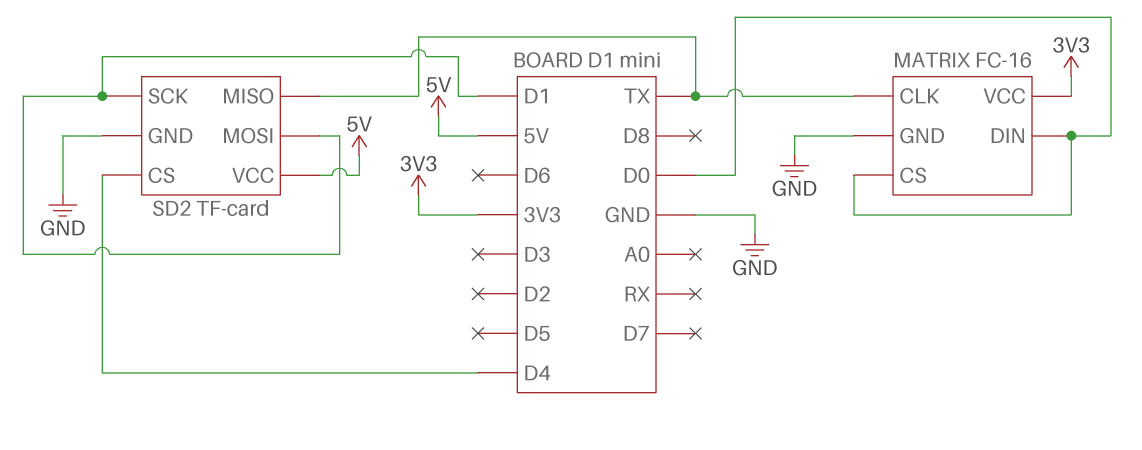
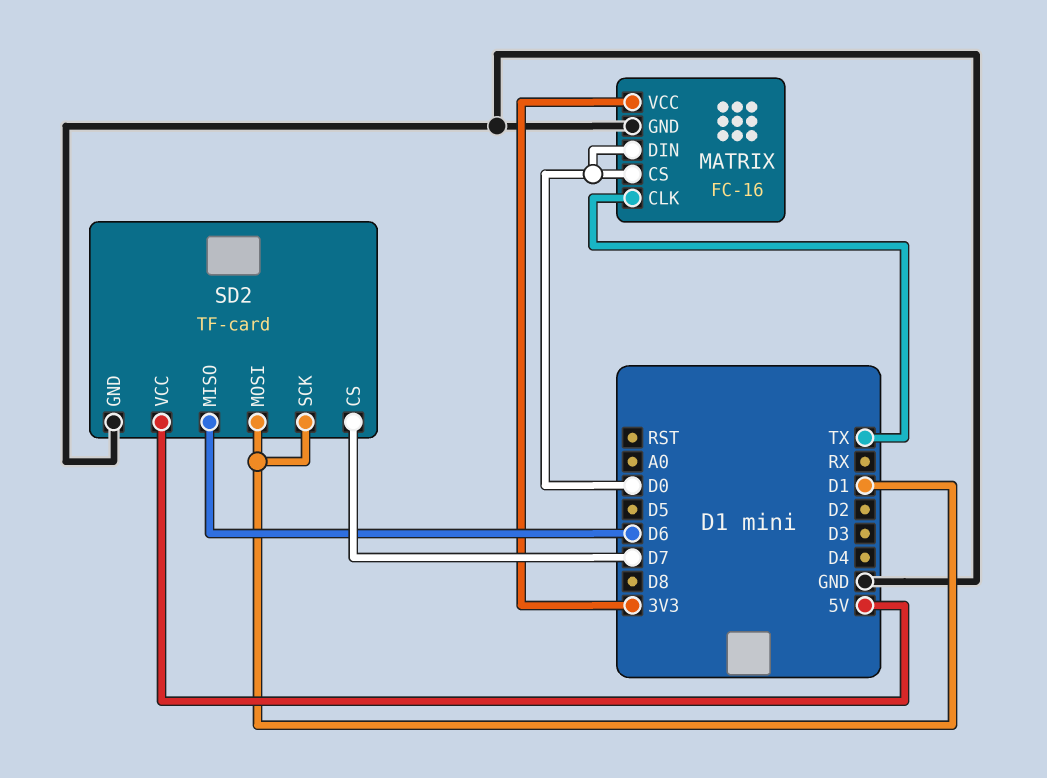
SD2 pin CS: D4 -> D7
SD2 pin MISO: TX -> D6

